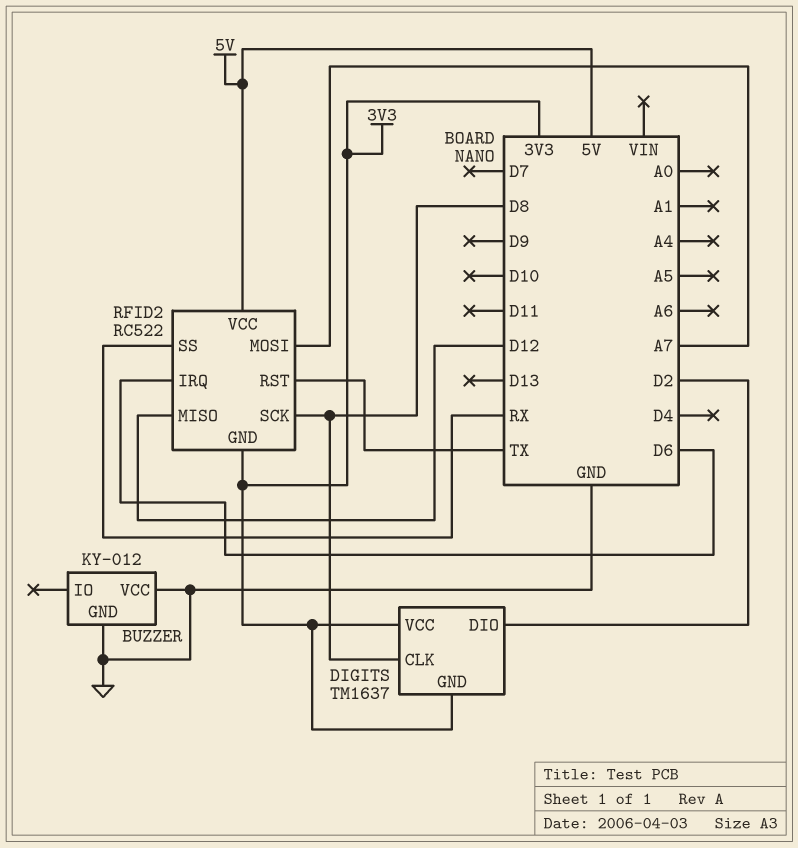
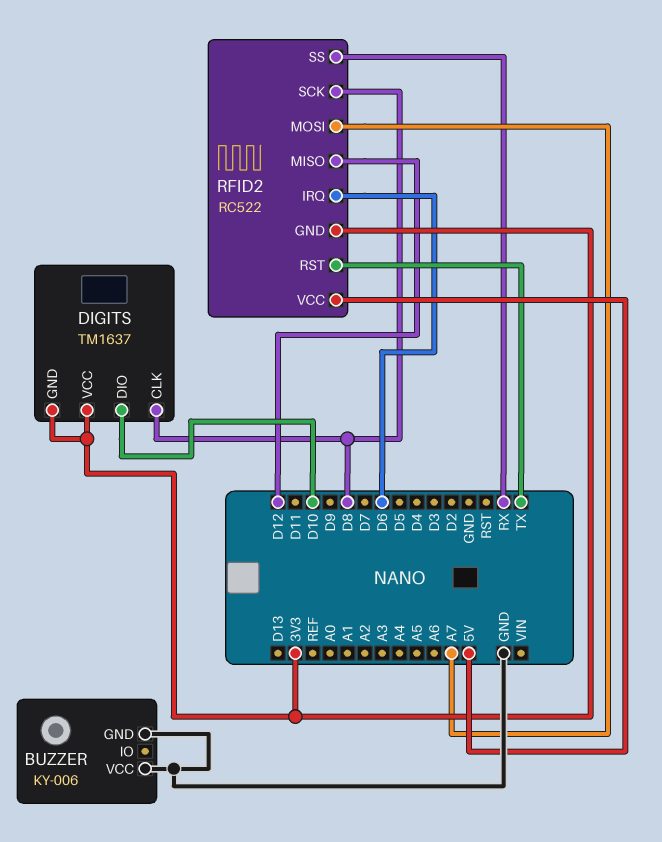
BUZZER: KY-012 -> KY-006
DIGITS pin DIO: D2 -> D10

